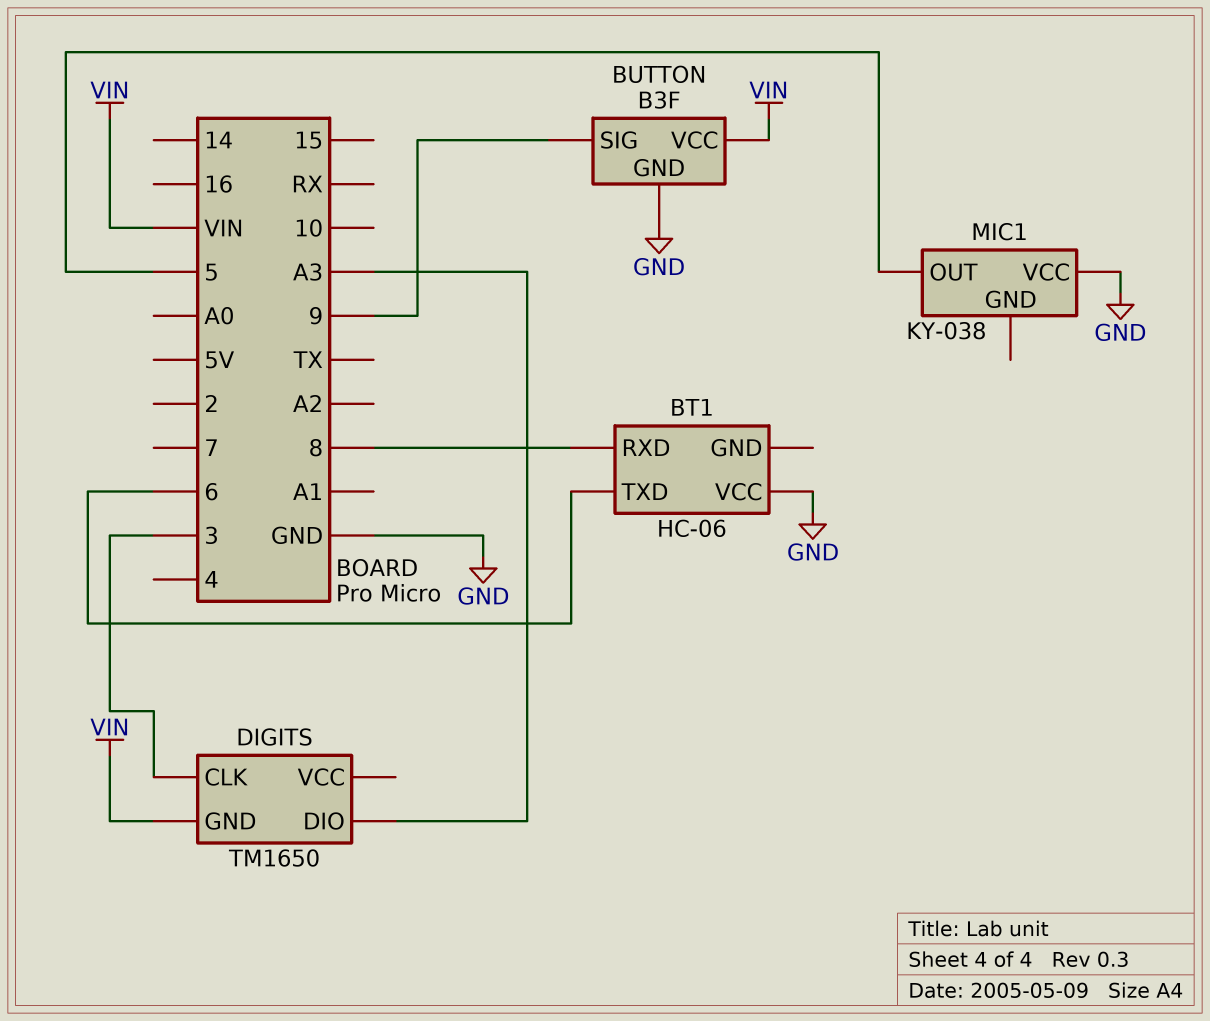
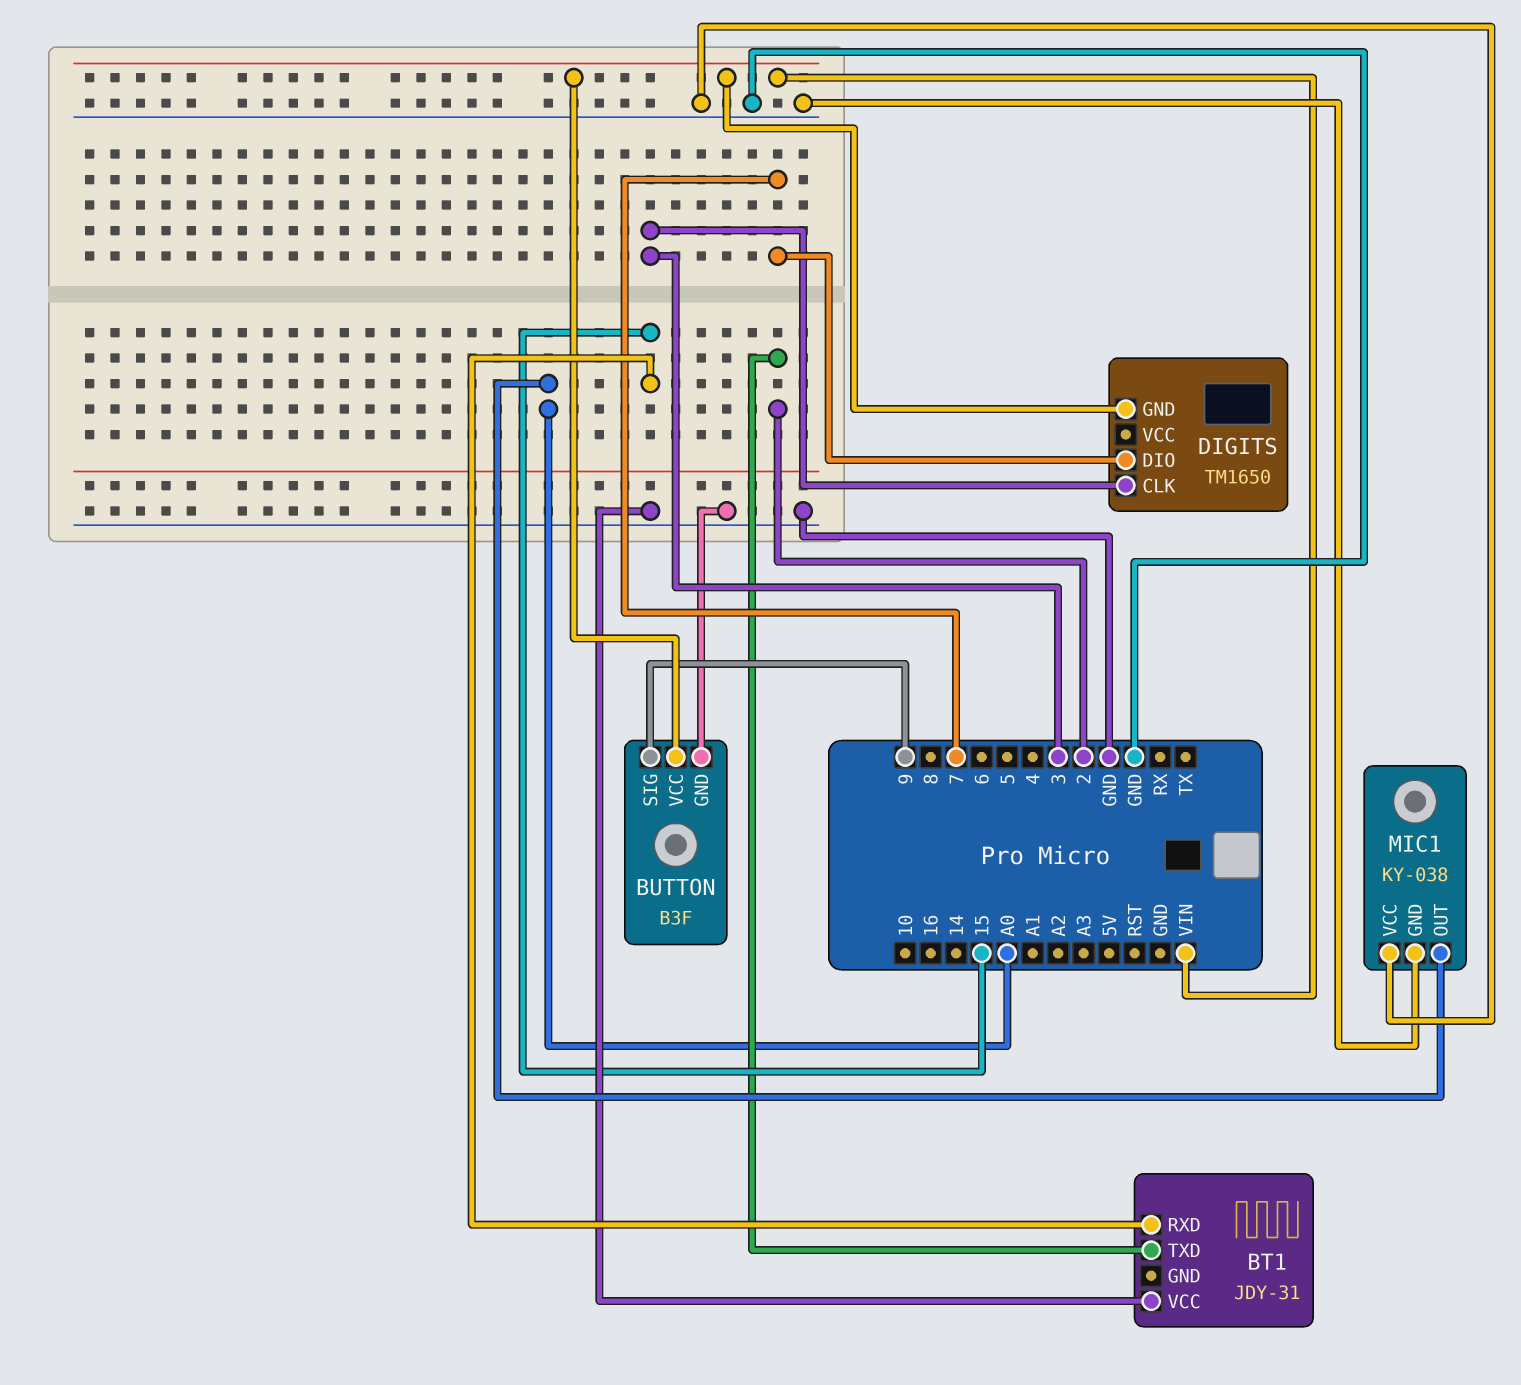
BT1: HC-06 -> JDY-31
BT1 pin RXD: 8 -> 15
BT1 pin TXD: 6 -> 2
DIGITS pin DIO: A3 -> 7
MIC1 pin GND: none -> GND
MIC1 pin OUT: 5 -> A0

